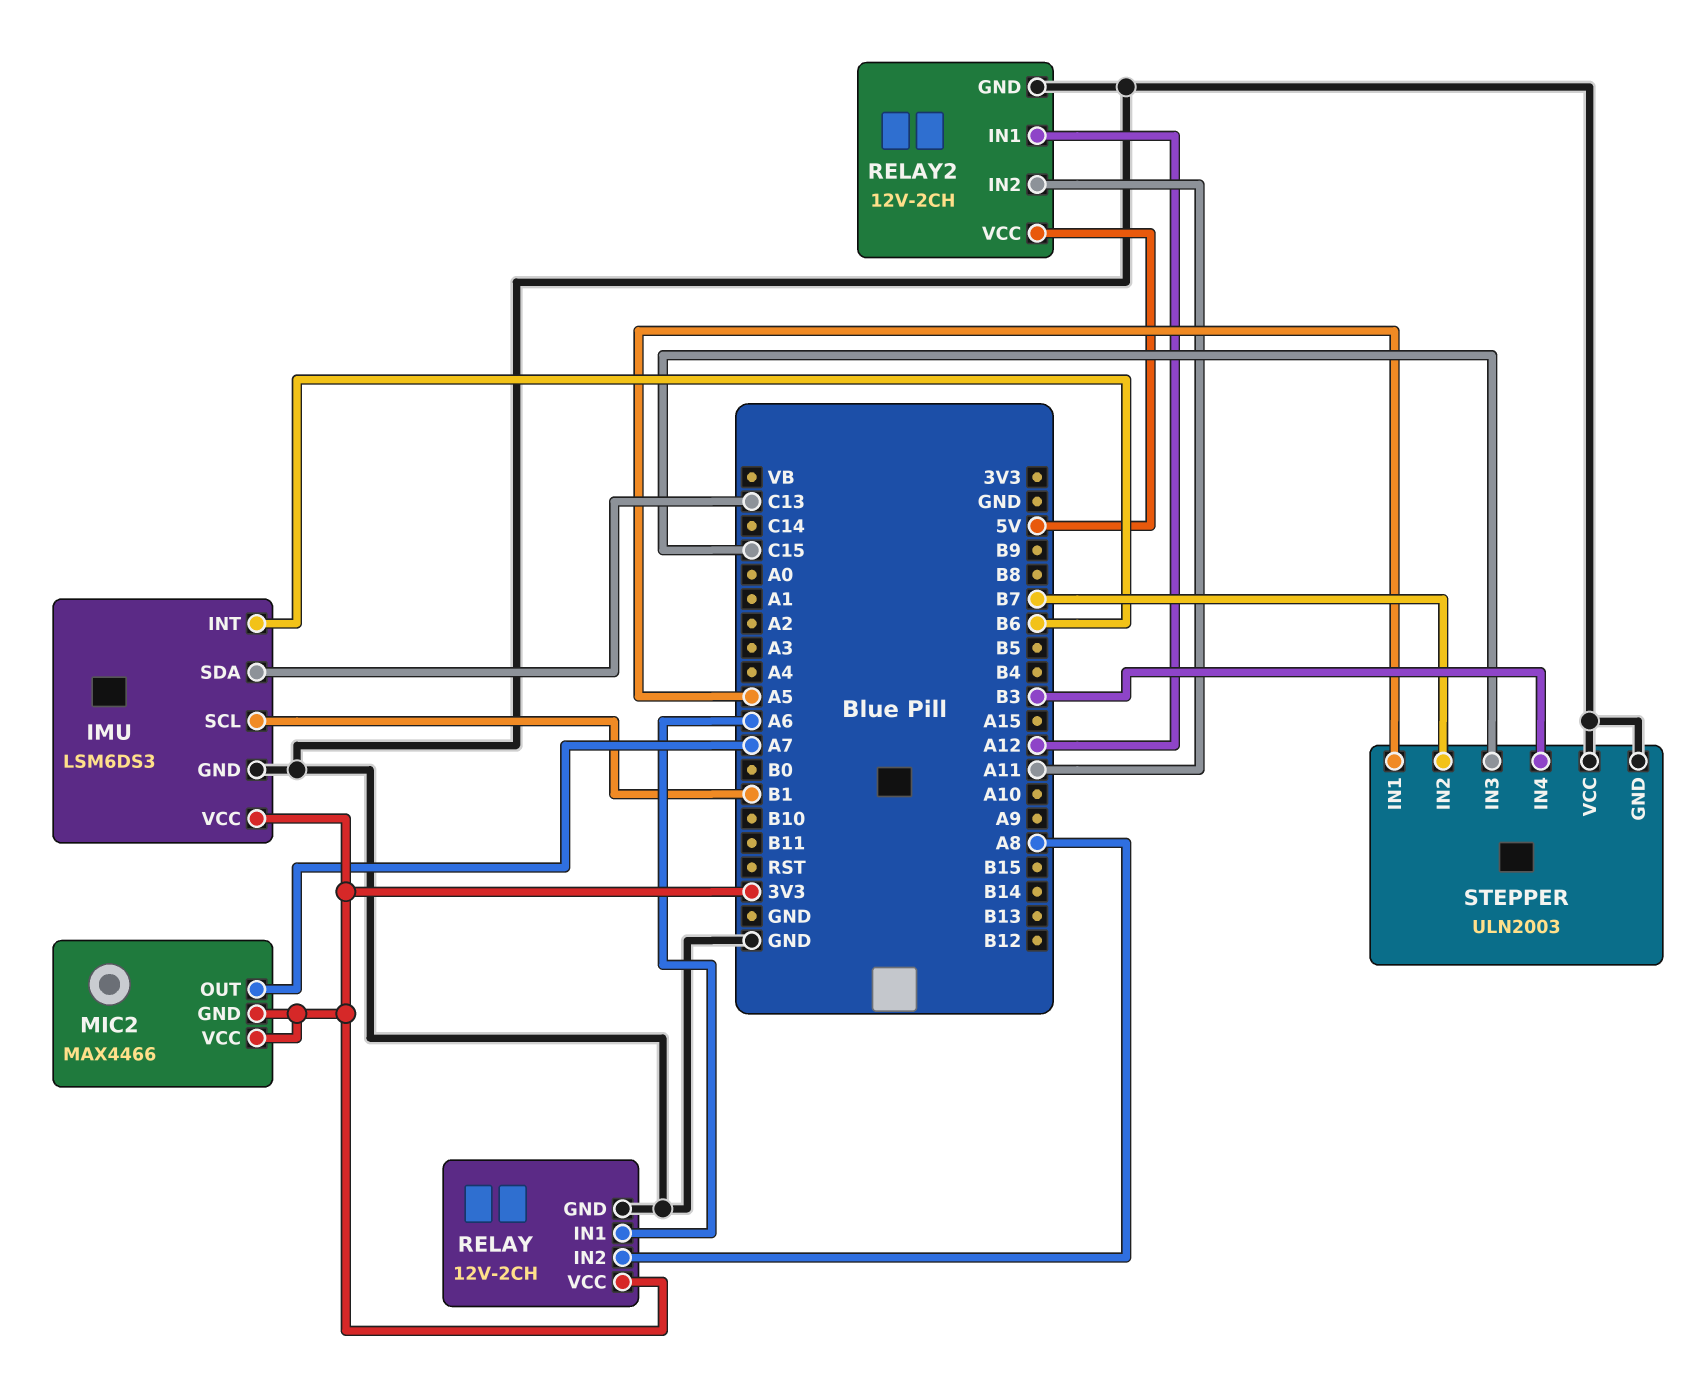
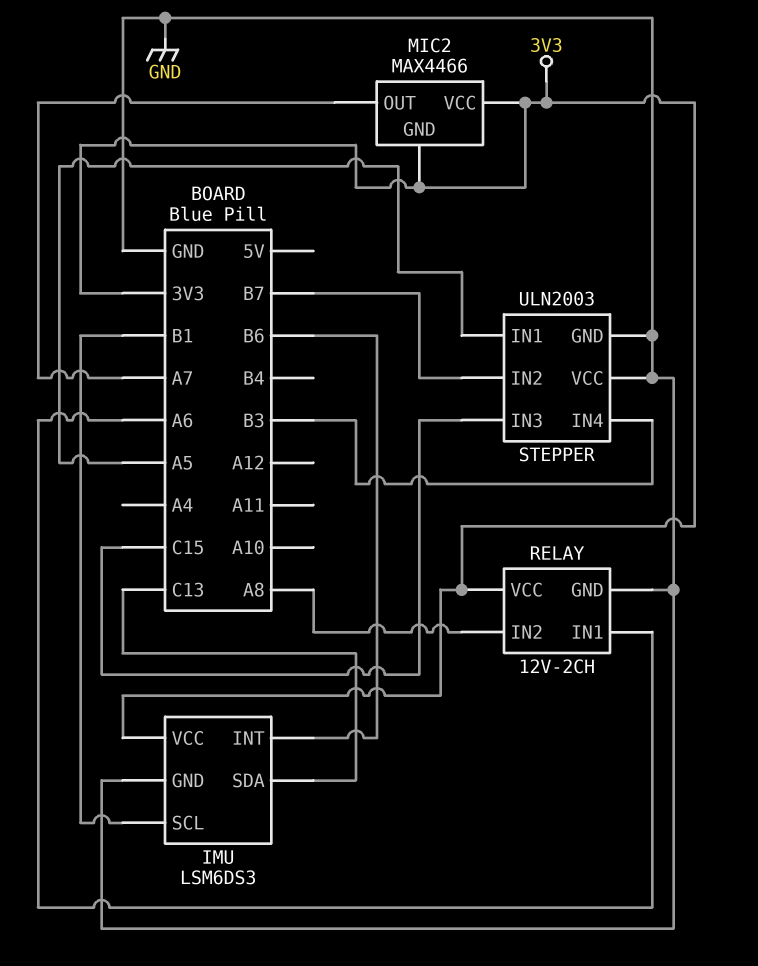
RELAY2: 12V-2CH -> none
RELAY2 pin GND: GND -> none
RELAY2 pin IN1: A12 -> none
RELAY2 pin IN2: A11 -> none
RELAY2 pin VCC: 5V -> none

